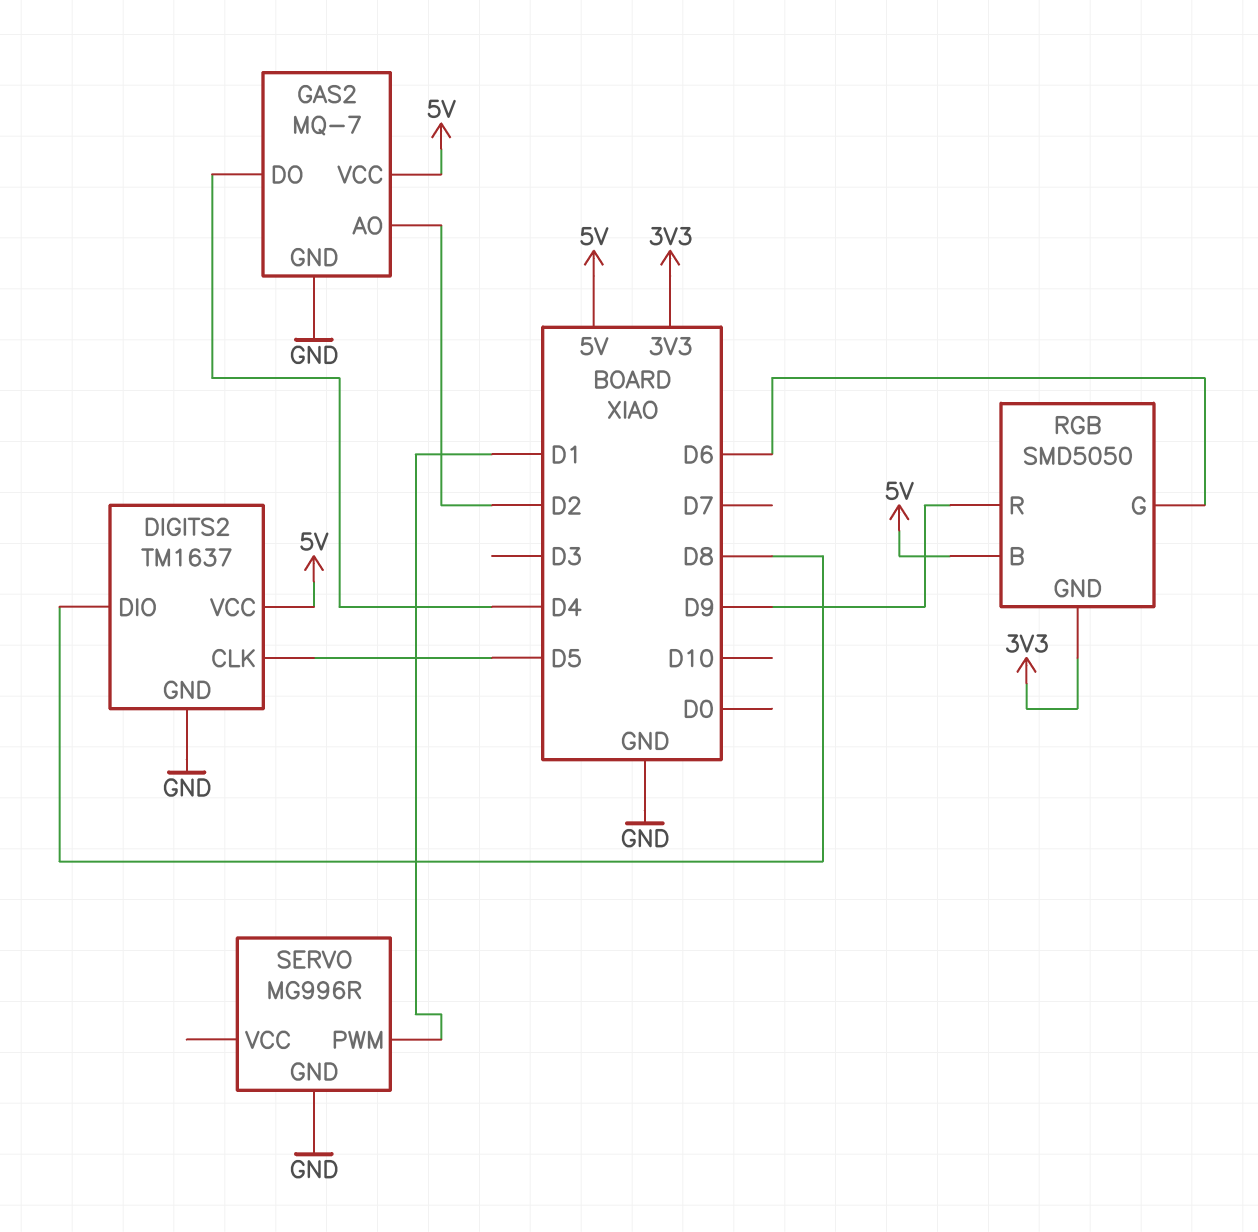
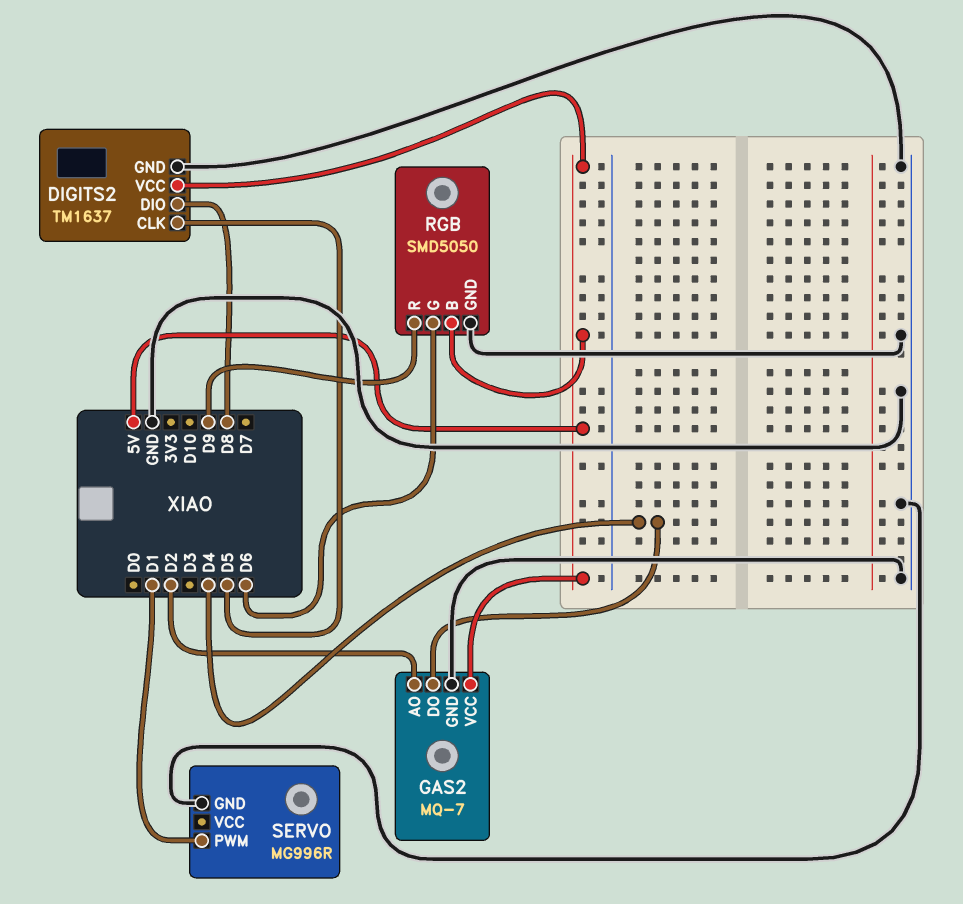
RGB pin GND: 3V3 -> GND

